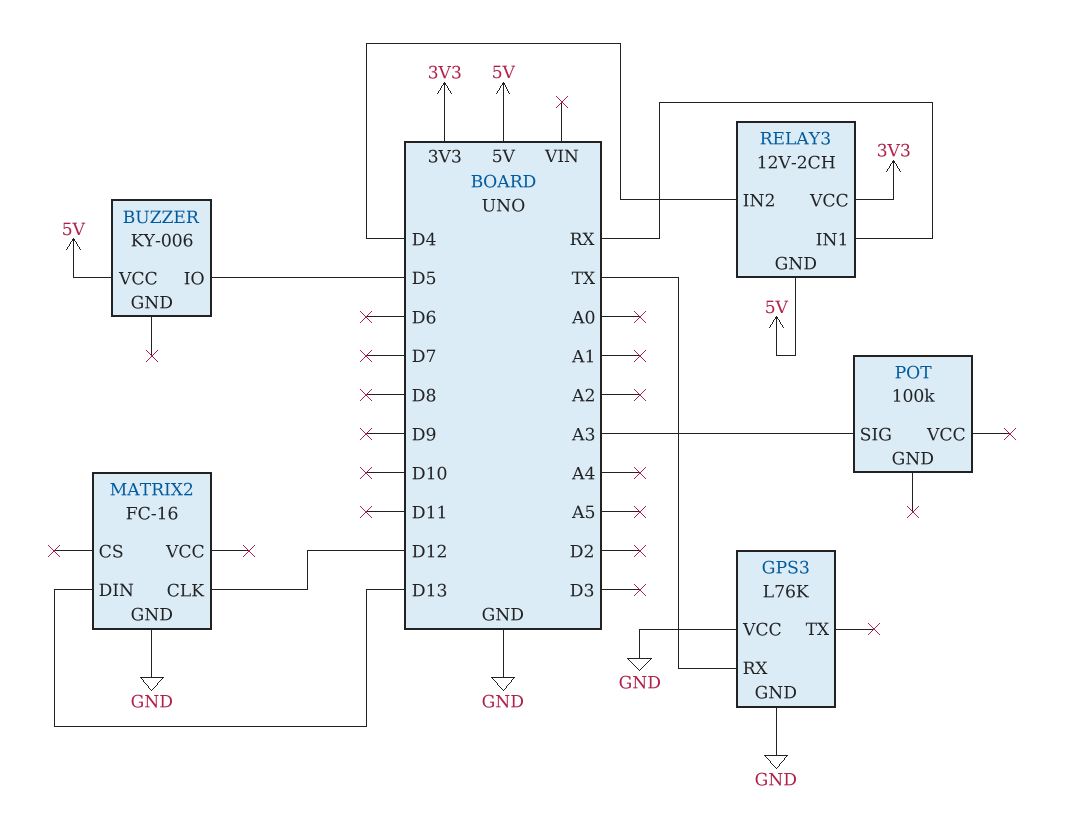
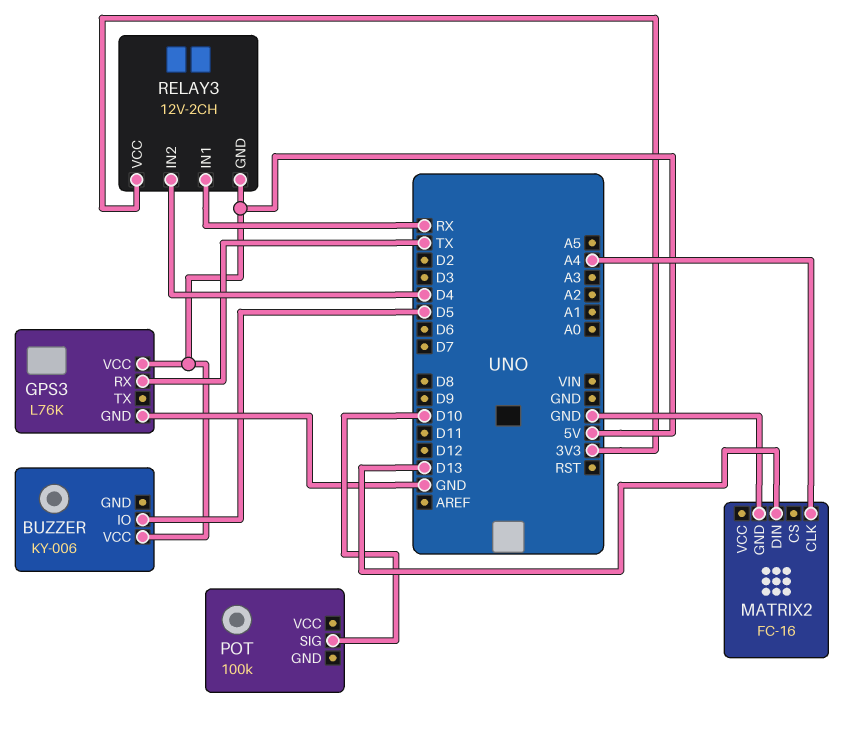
GPS3 pin VCC: GND -> 5V
MATRIX2 pin CLK: D12 -> A4
POT pin SIG: A3 -> D10

